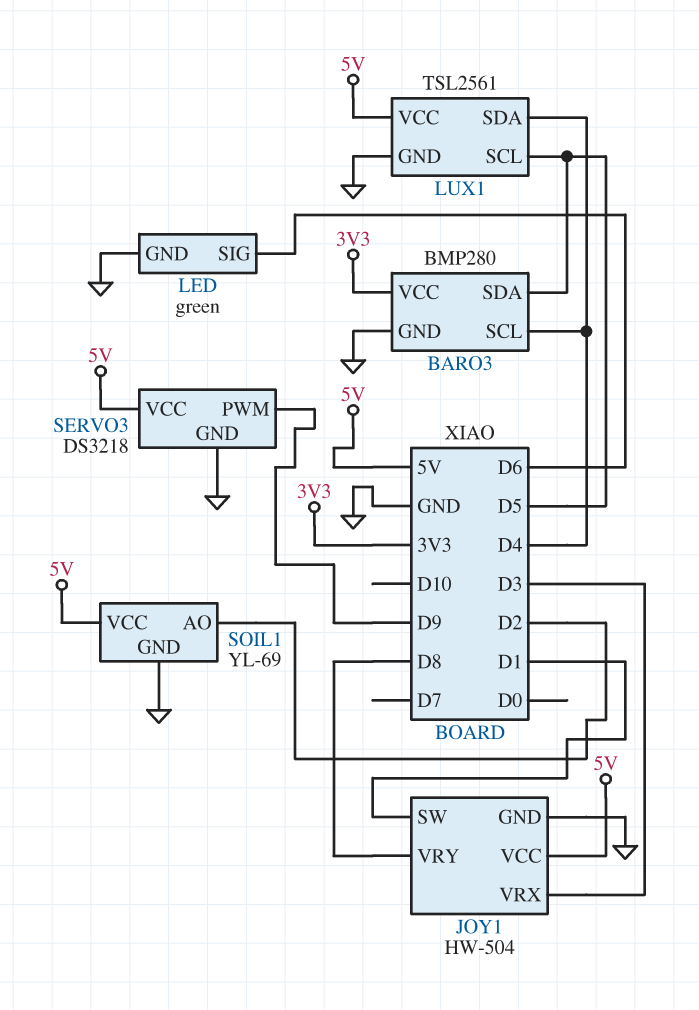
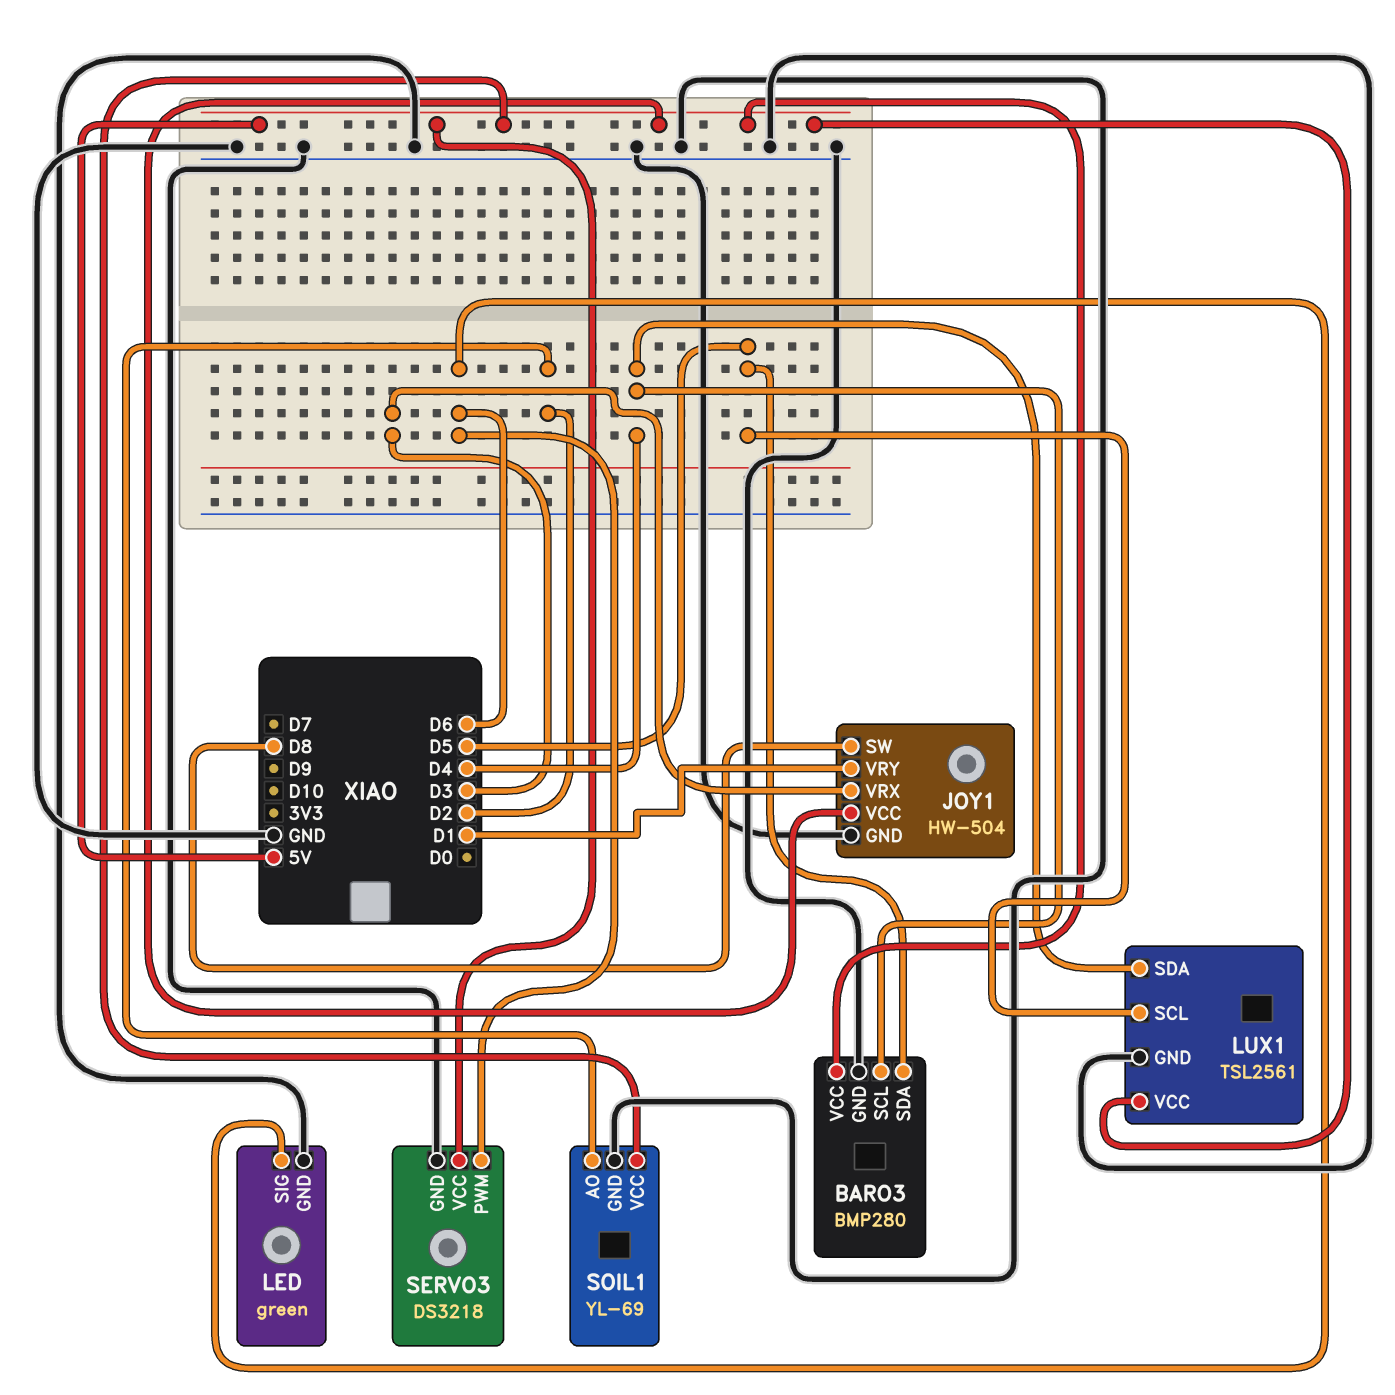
BARO3 pin VCC: 3V3 -> 5V
JOY1 pin SW: D1 -> D8
JOY1 pin VRY: D8 -> D1
SERVO3 pin PWM: D9 -> D6

